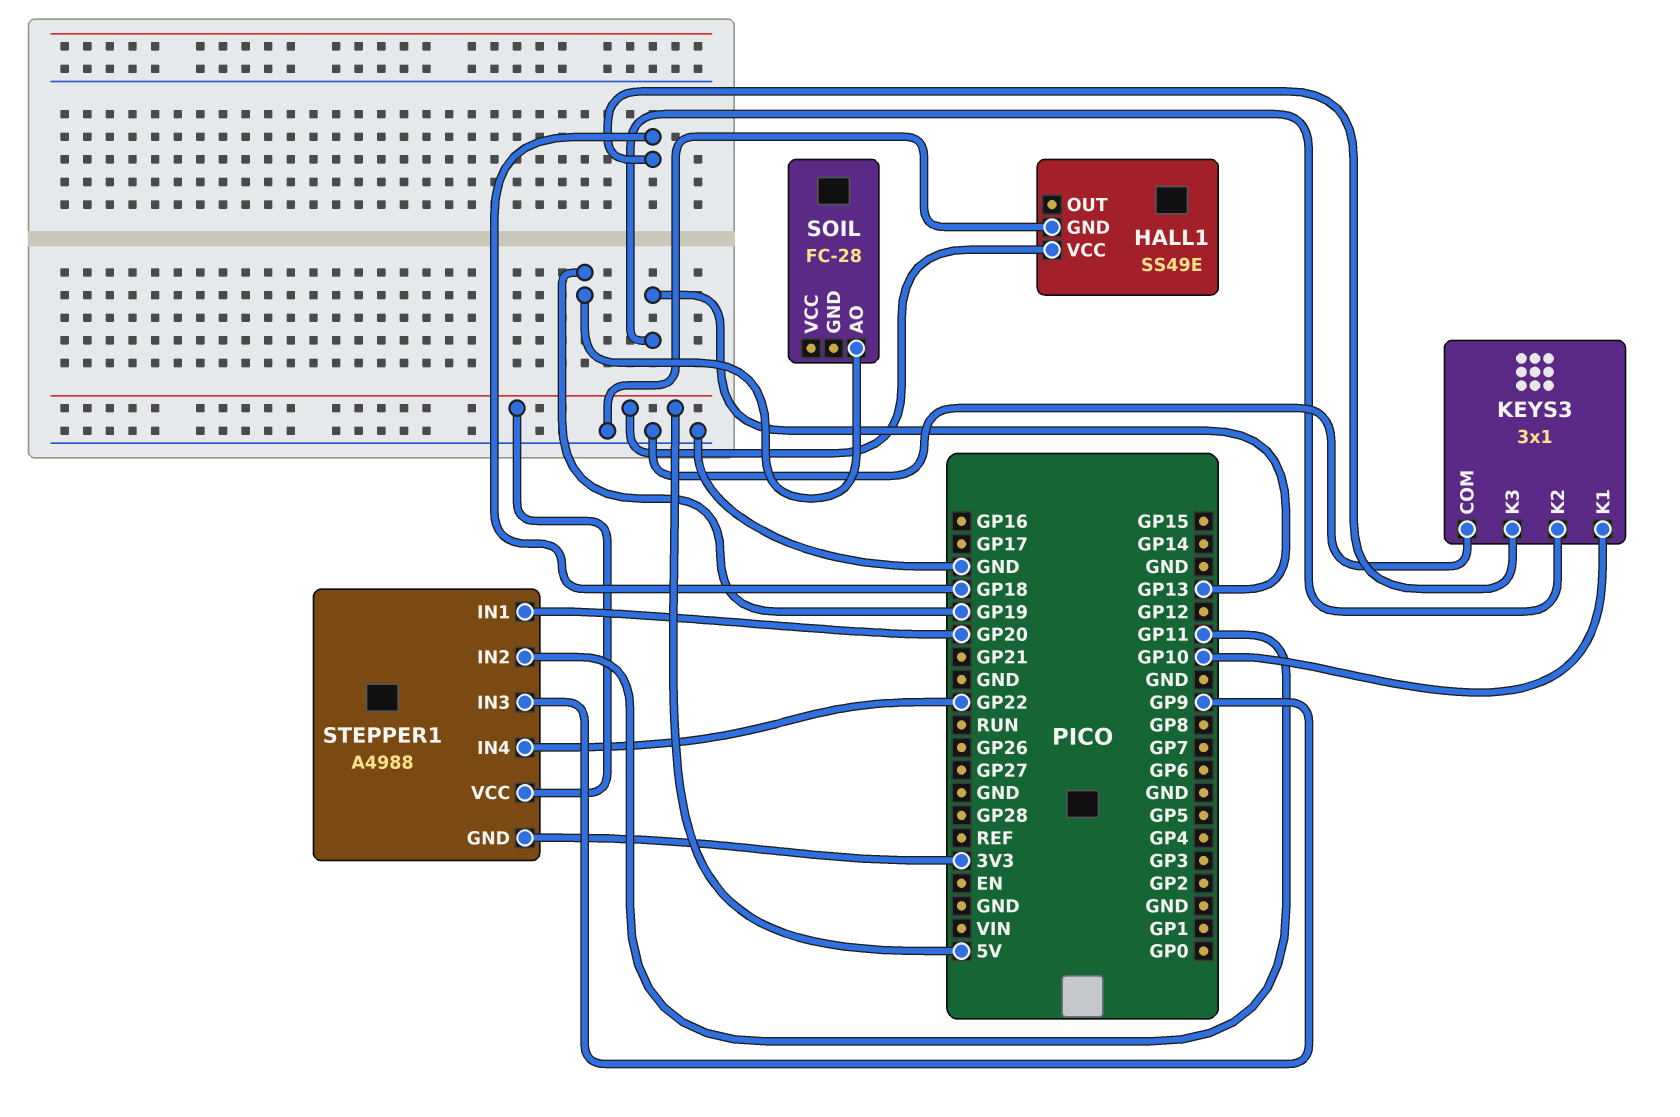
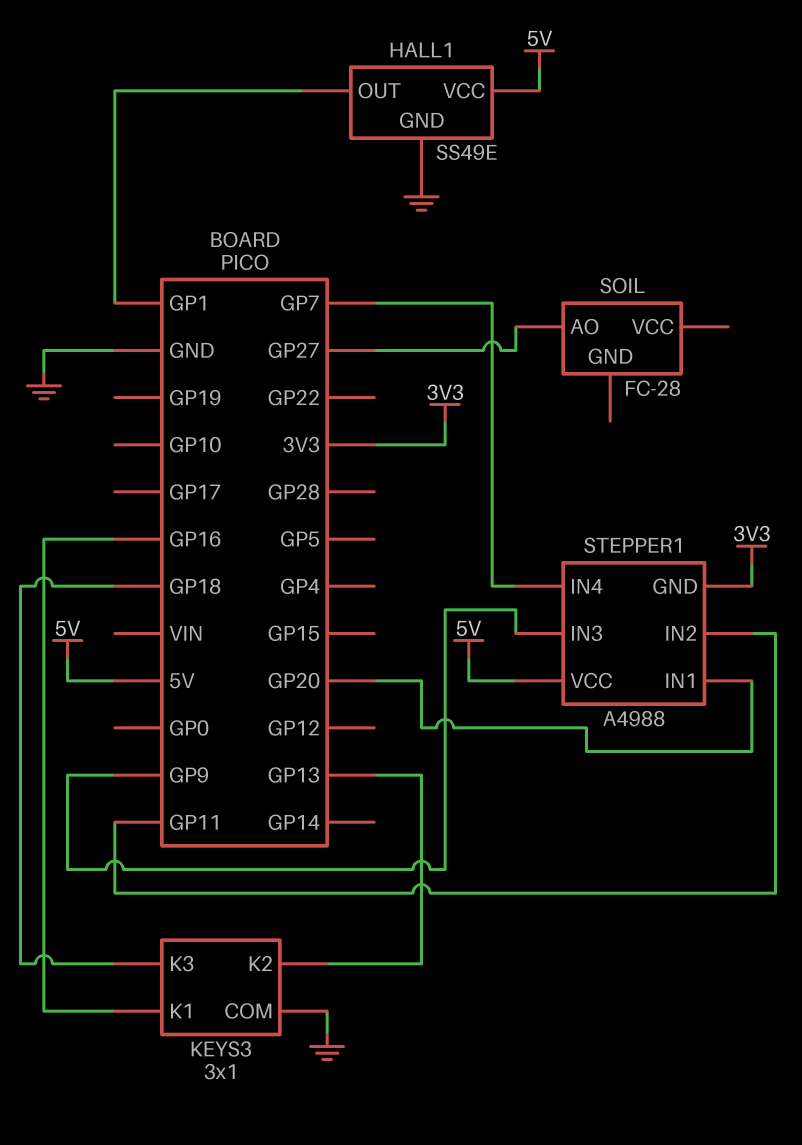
HALL1 pin OUT: none -> GP1
KEYS3 pin K1: GP10 -> GP16
SOIL pin AO: GP19 -> GP27
STEPPER1 pin IN4: GP22 -> GP7

